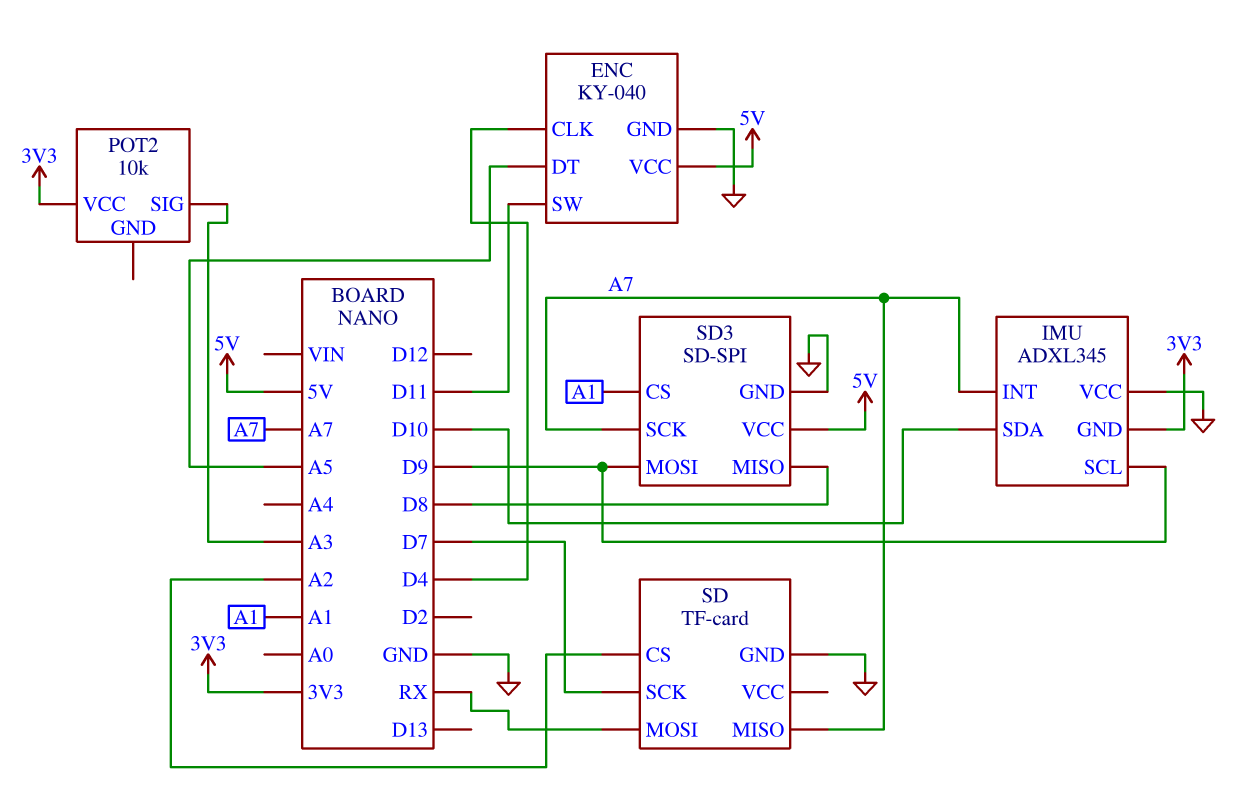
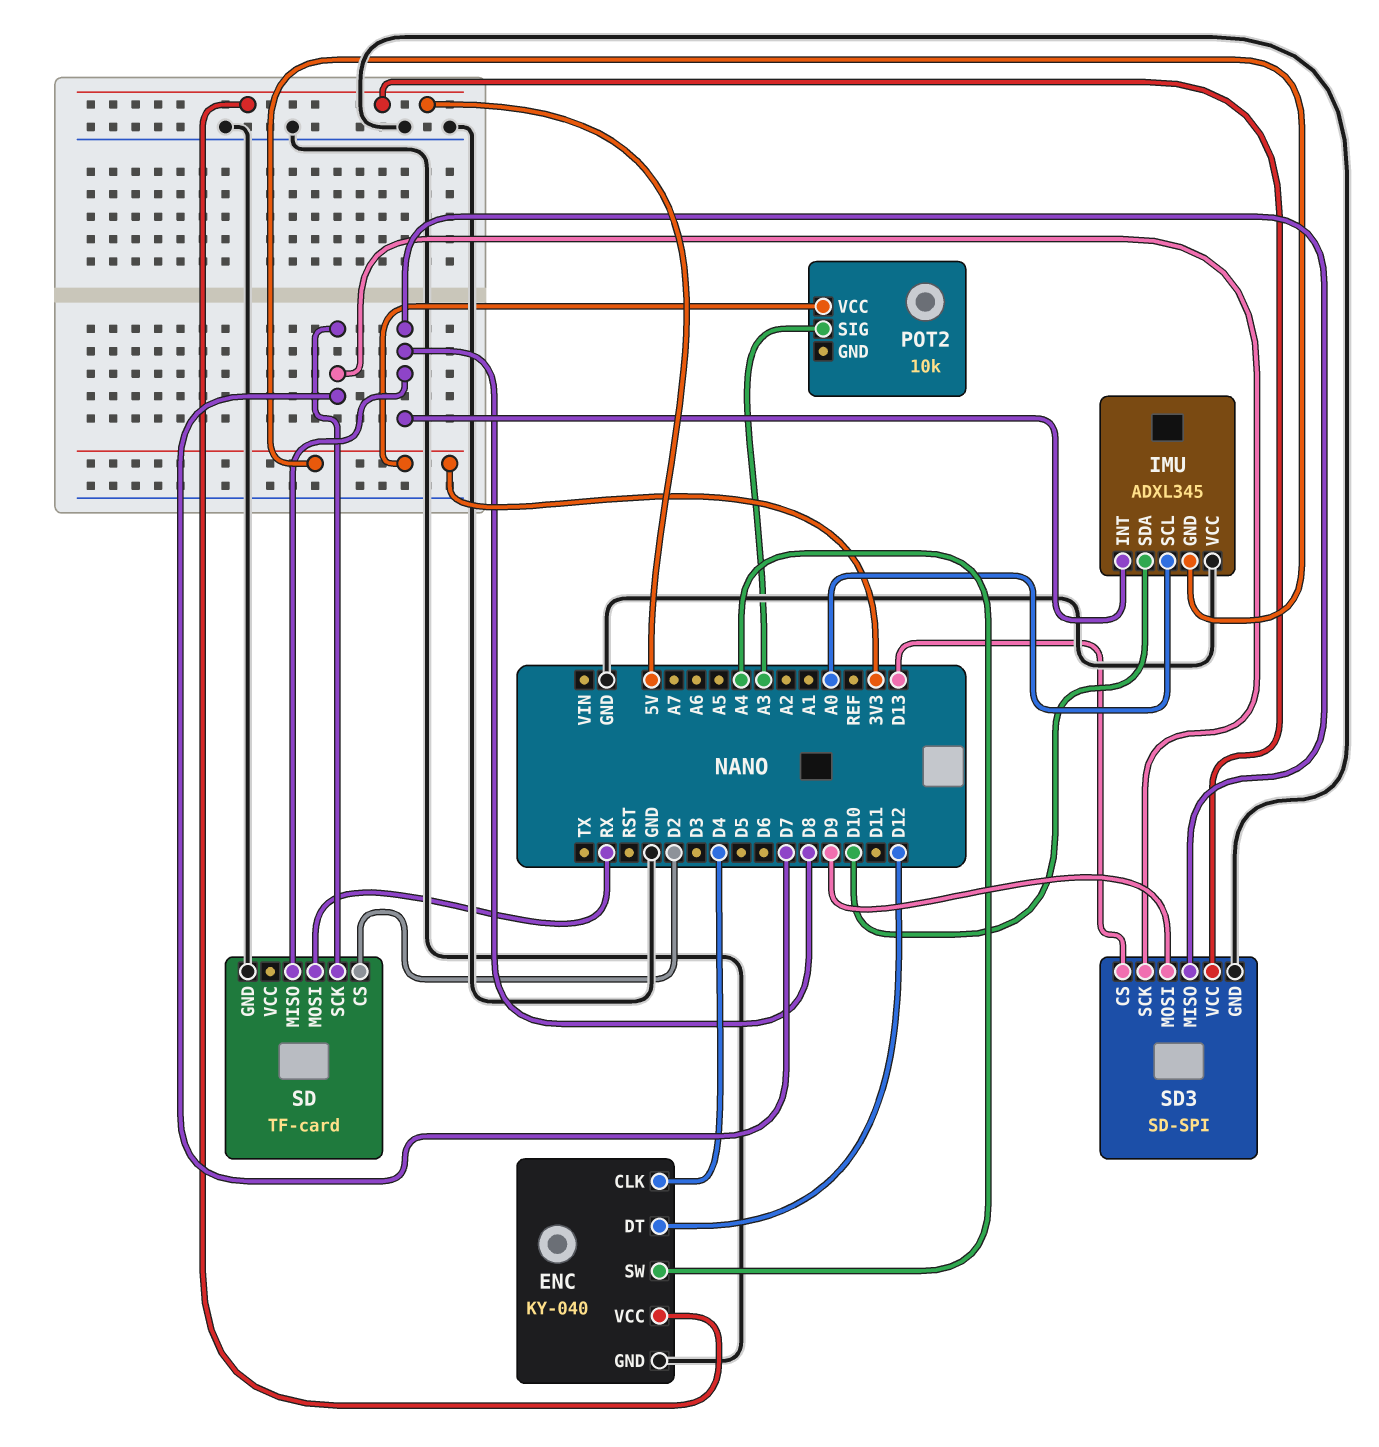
ENC pin DT: A5 -> D12
ENC pin SW: D11 -> A4
IMU pin INT: A7 -> D8
IMU pin SCL: D9 -> A0
SD pin CS: A2 -> D2
SD pin MISO: A7 -> D8
SD3 pin CS: A1 -> D13
SD3 pin SCK: A7 -> D7

